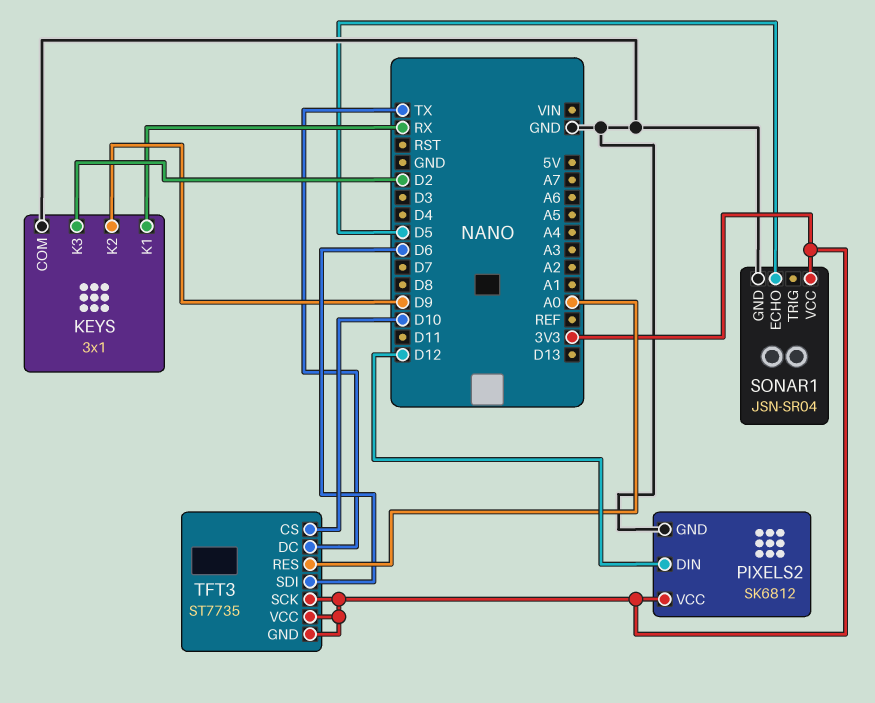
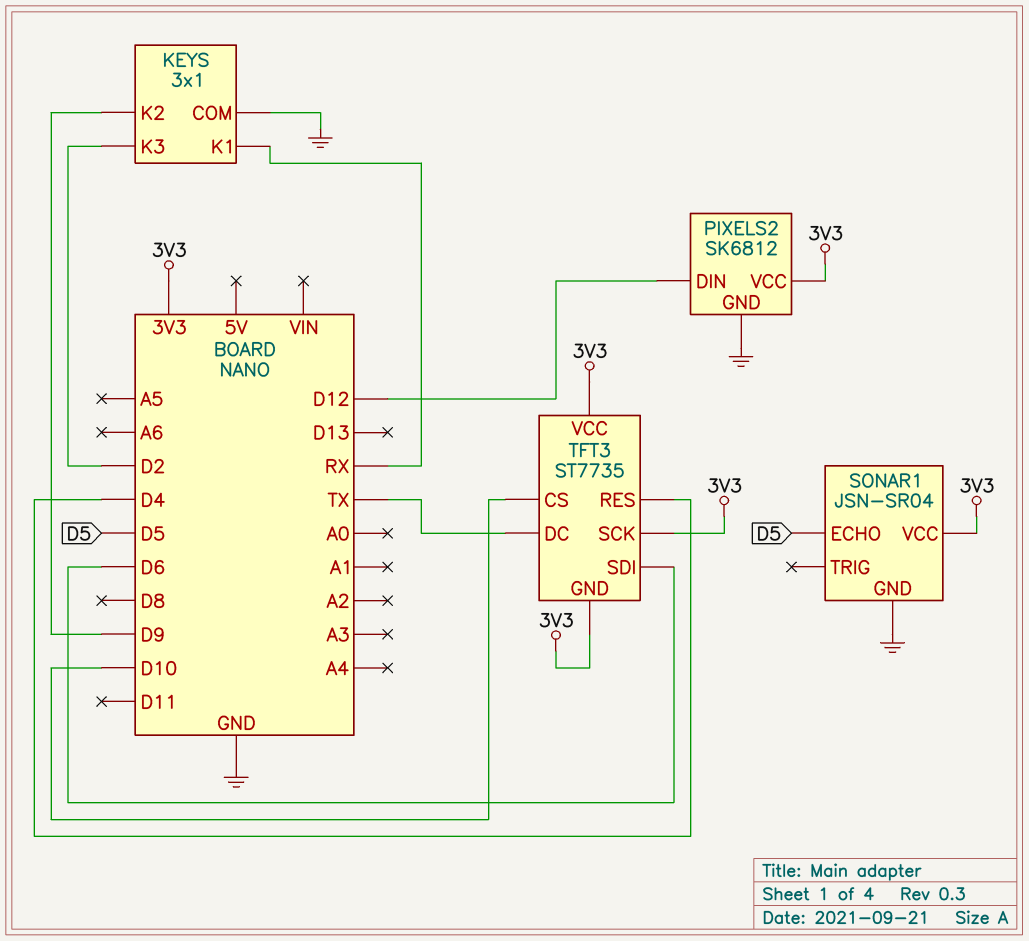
TFT3 pin RES: A0 -> D4

